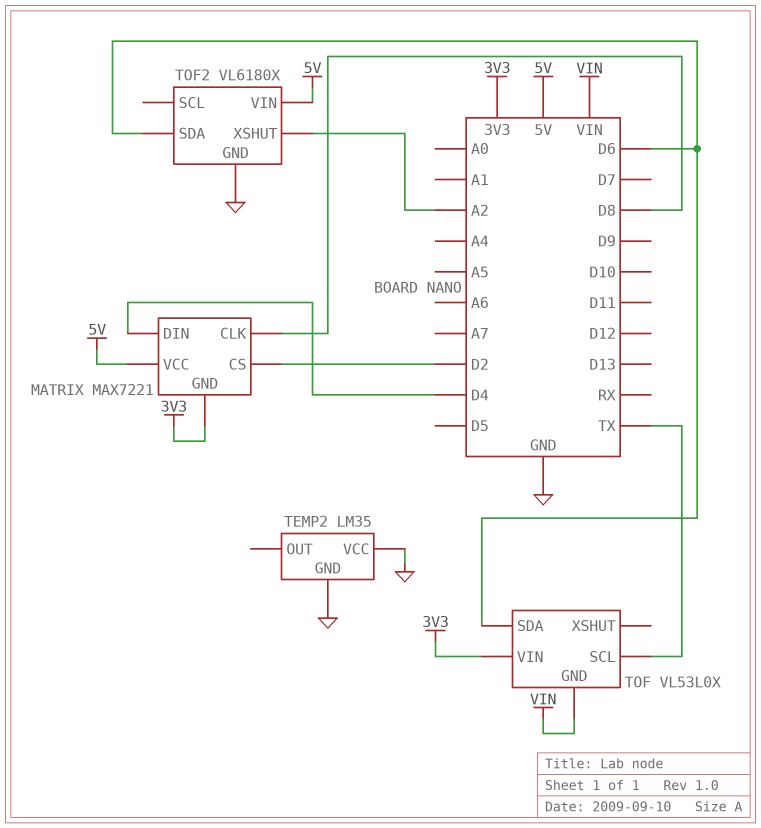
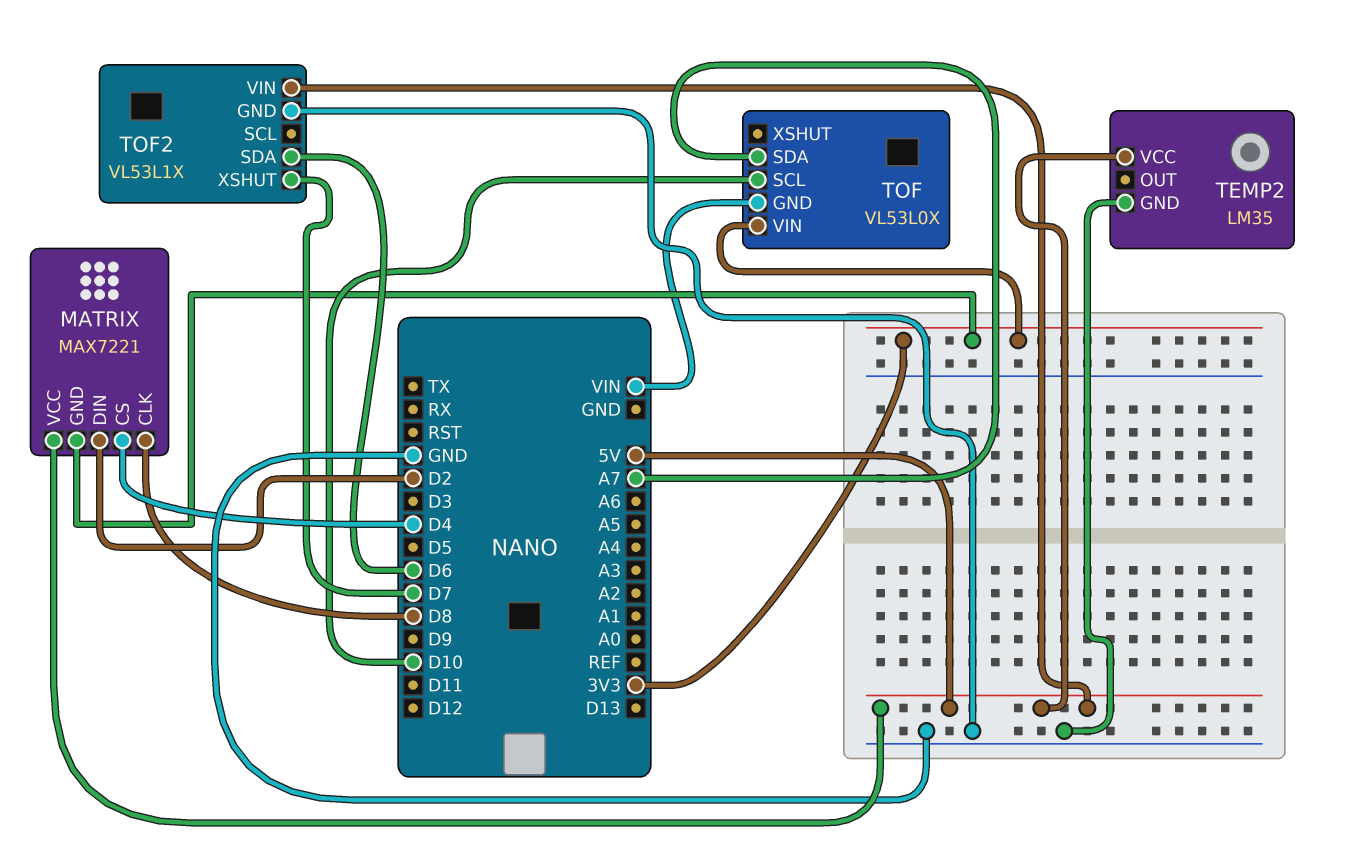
MATRIX pin CS: D2 -> D4
MATRIX pin DIN: D4 -> D2
TEMP2 pin VCC: GND -> 5V
TOF pin SCL: TX -> D10
TOF pin SDA: D6 -> A7
TOF2: VL6180X -> VL53L1X
TOF2 pin XSHUT: A2 -> D7

